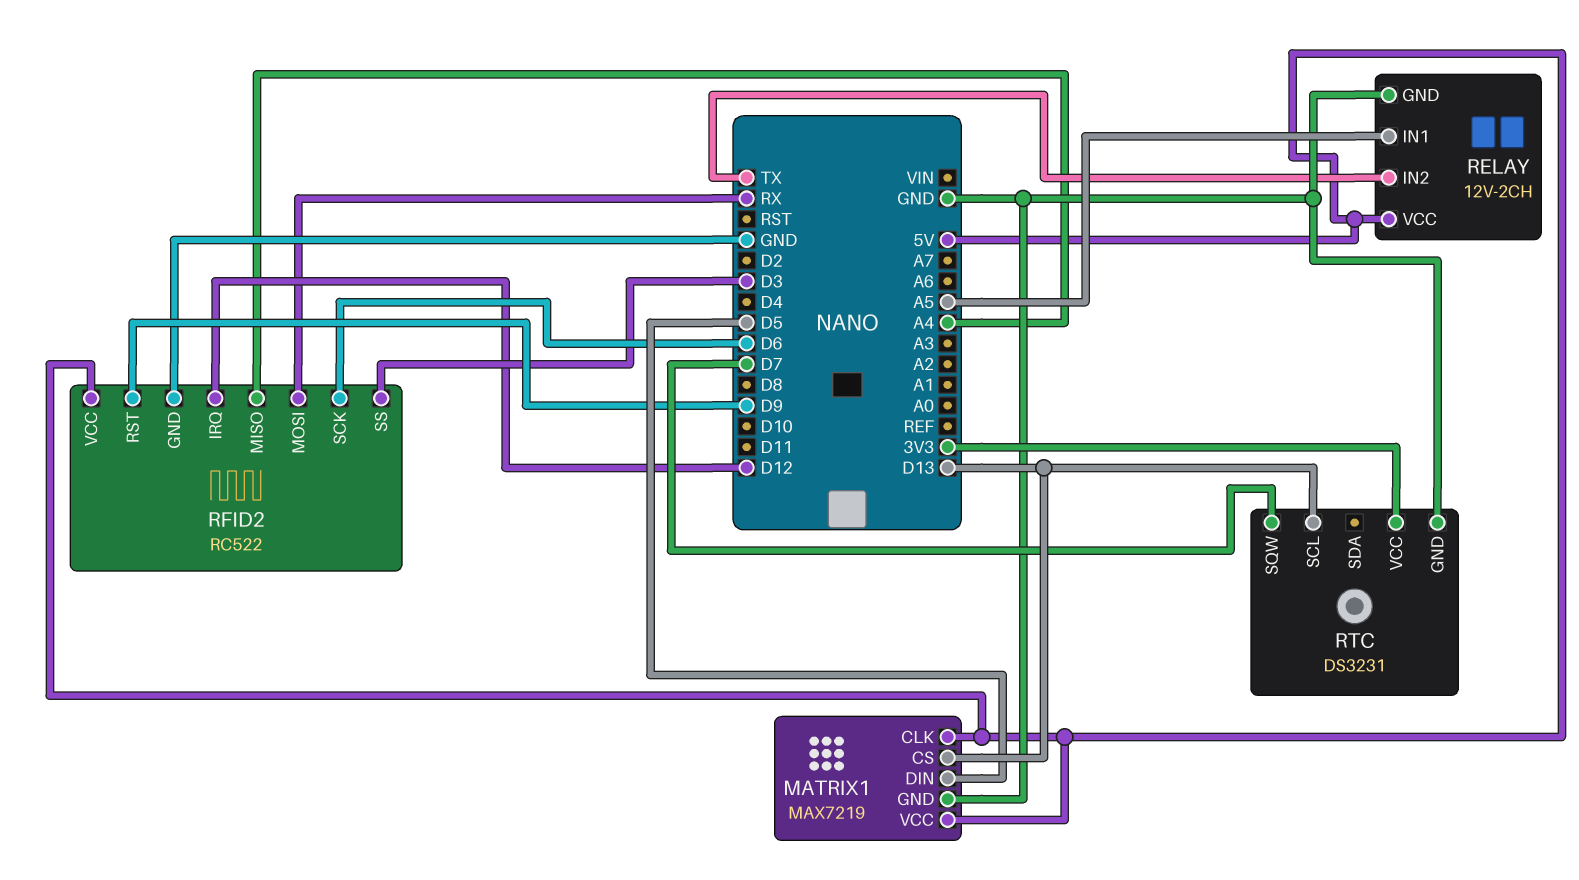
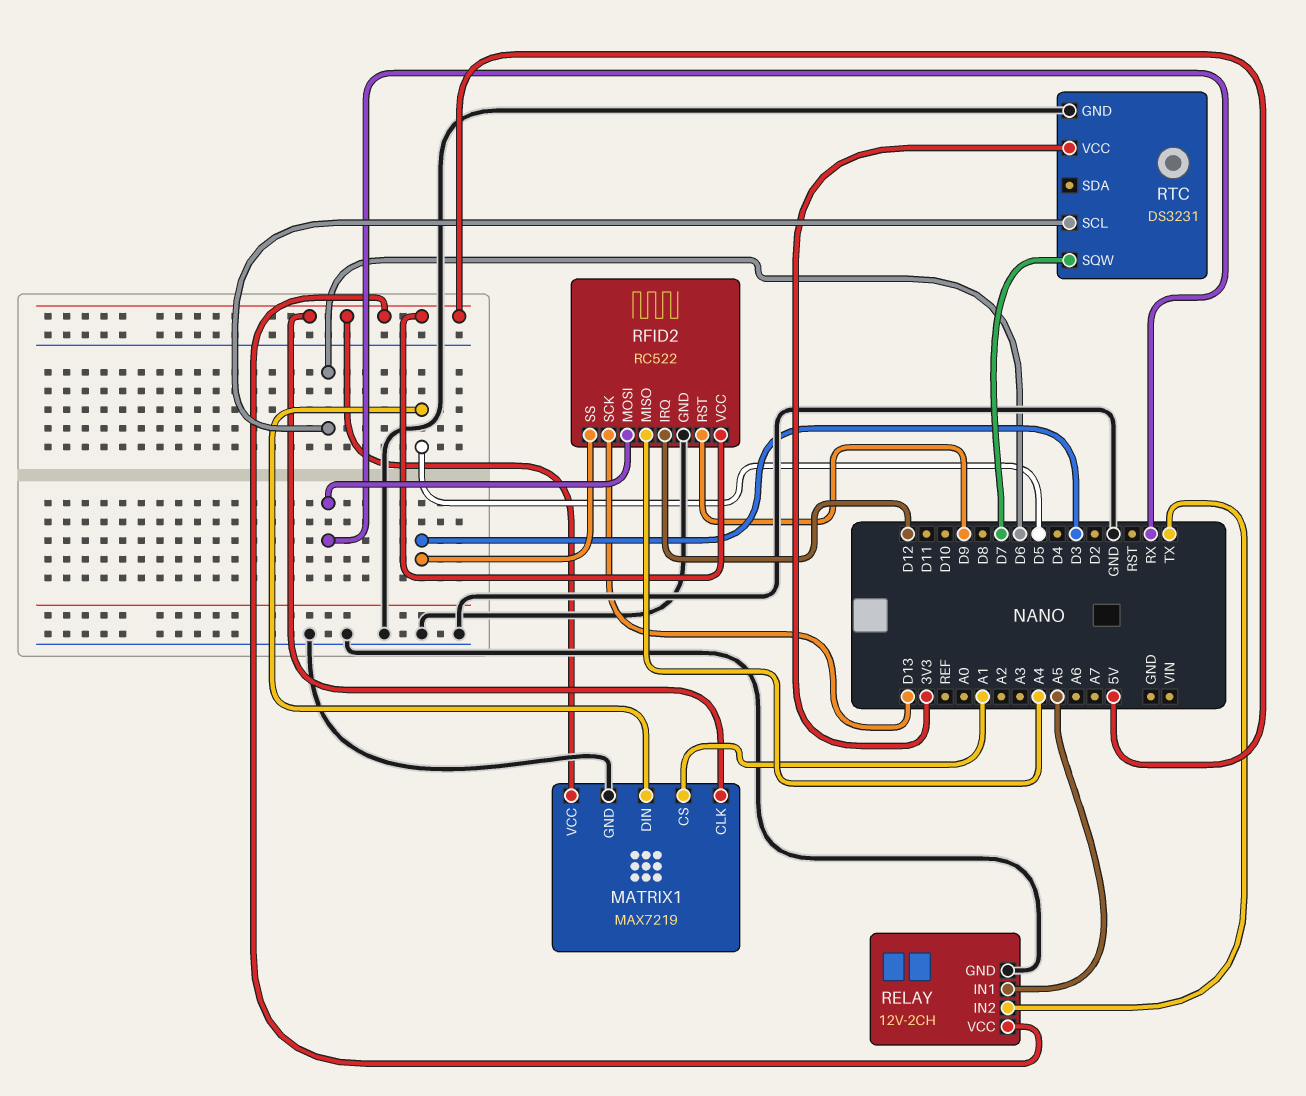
MATRIX1 pin CS: D13 -> A1
RFID2 pin SCK: D6 -> D13
RTC pin SCL: D13 -> D6

